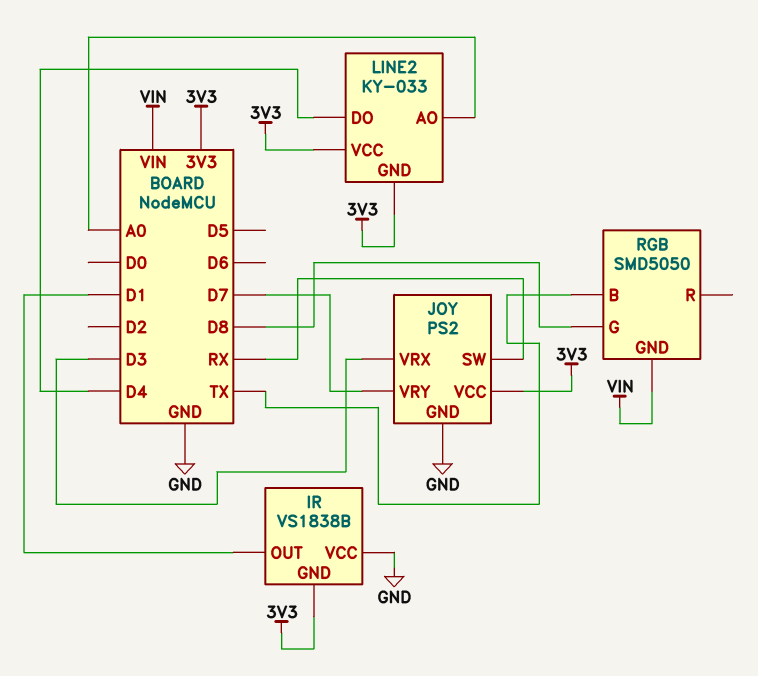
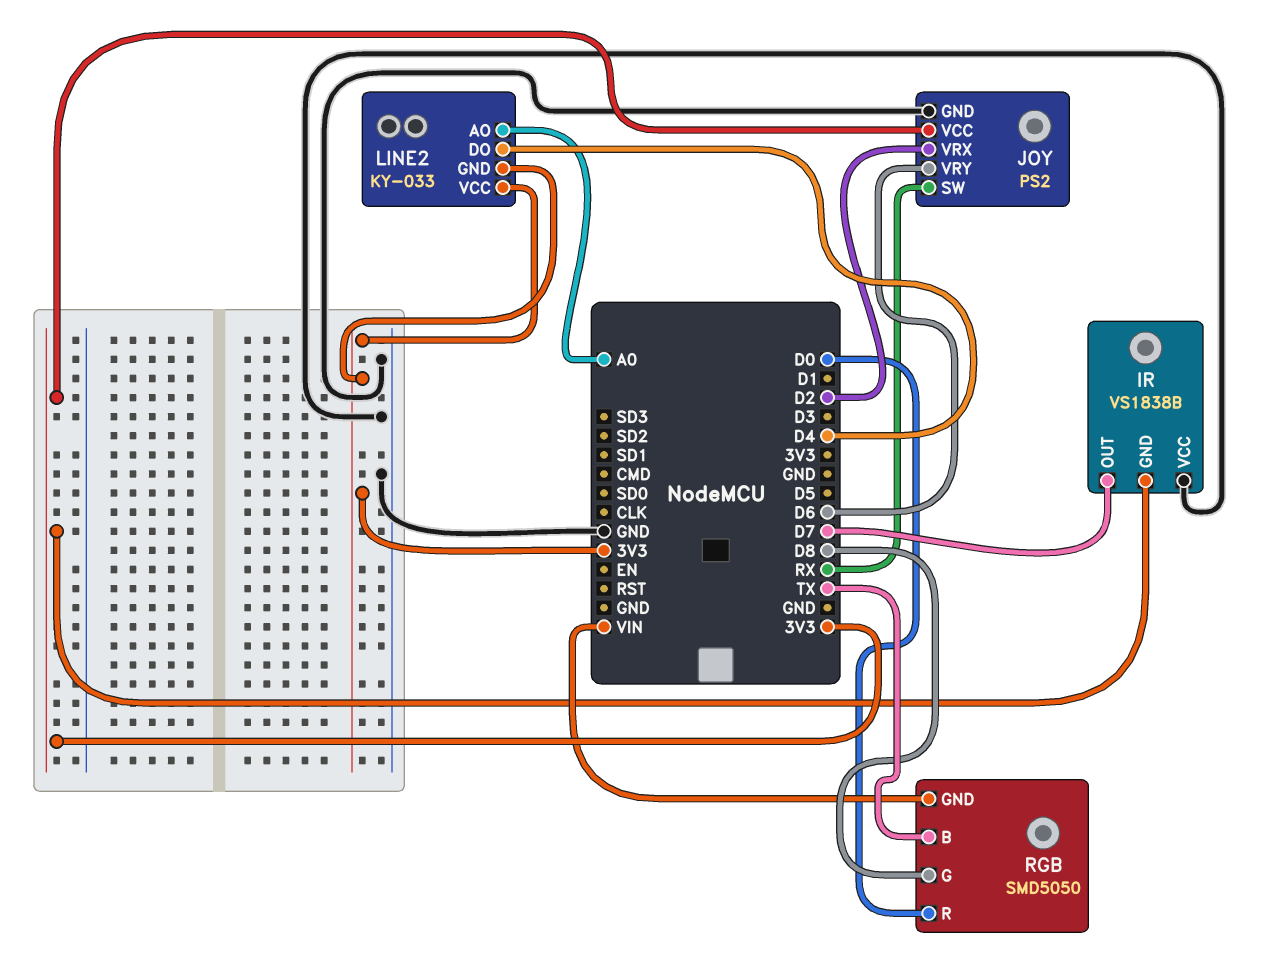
IR pin OUT: D1 -> D7
JOY pin VRX: D3 -> D2
JOY pin VRY: D7 -> D6
RGB pin R: none -> D0

